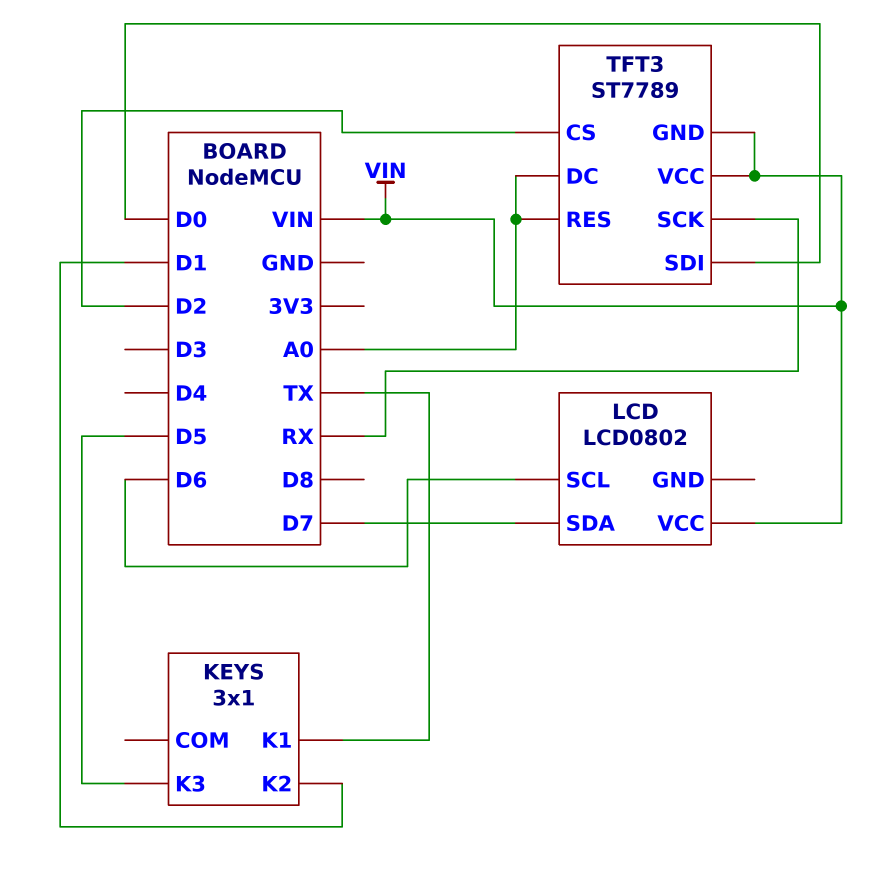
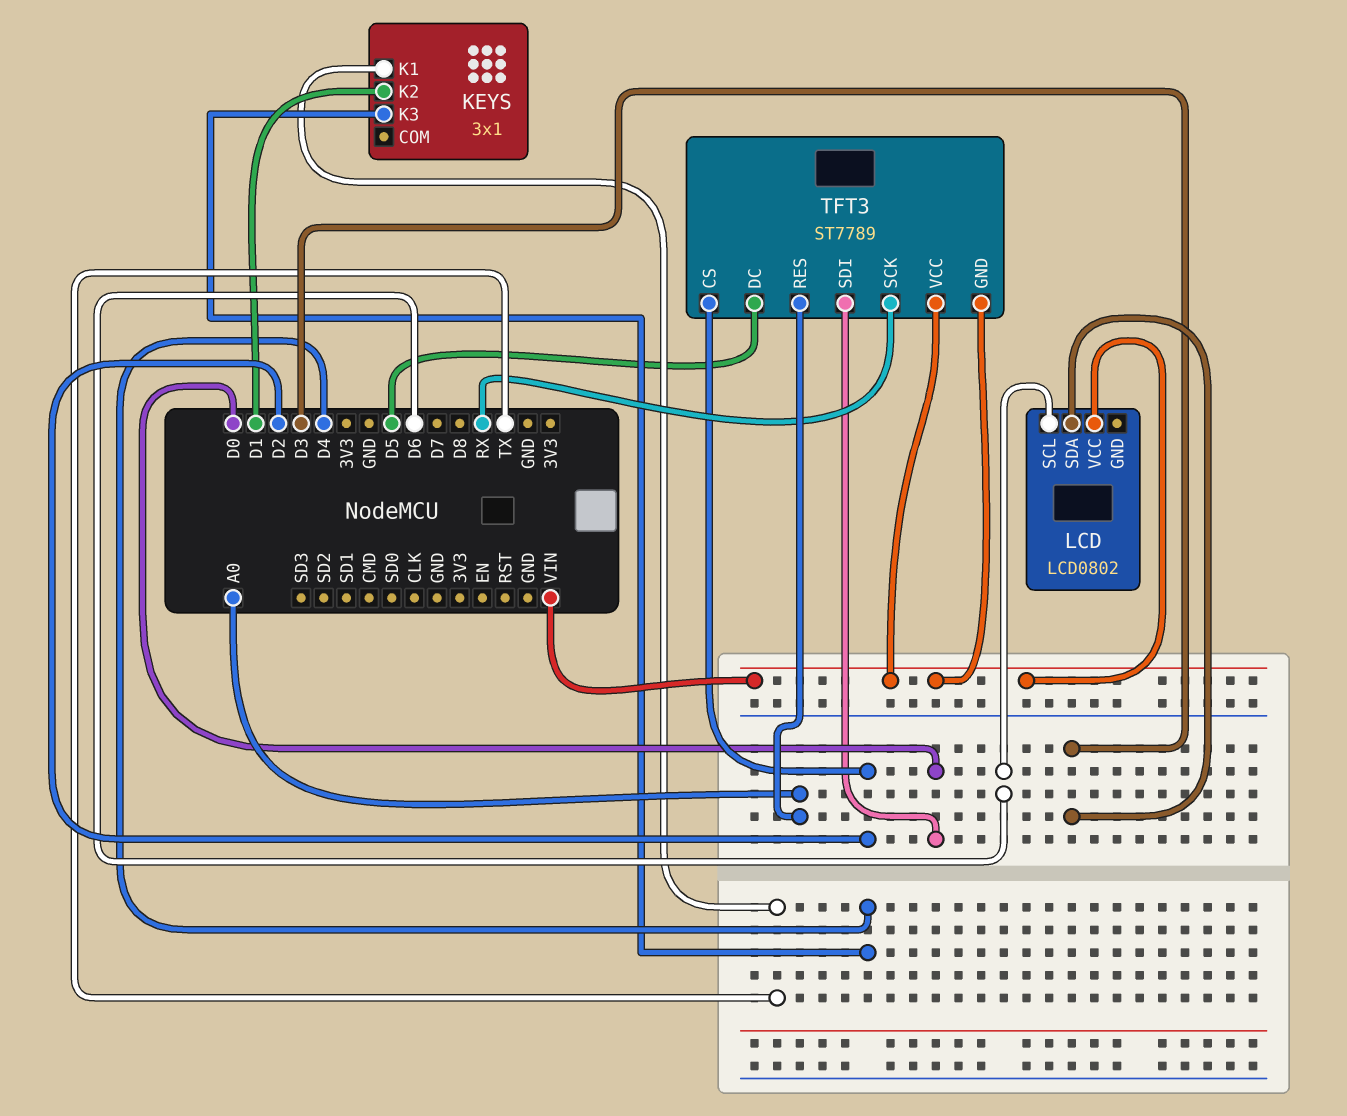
KEYS pin K3: D5 -> D4
LCD pin SDA: D7 -> D3
TFT3 pin DC: A0 -> D5

